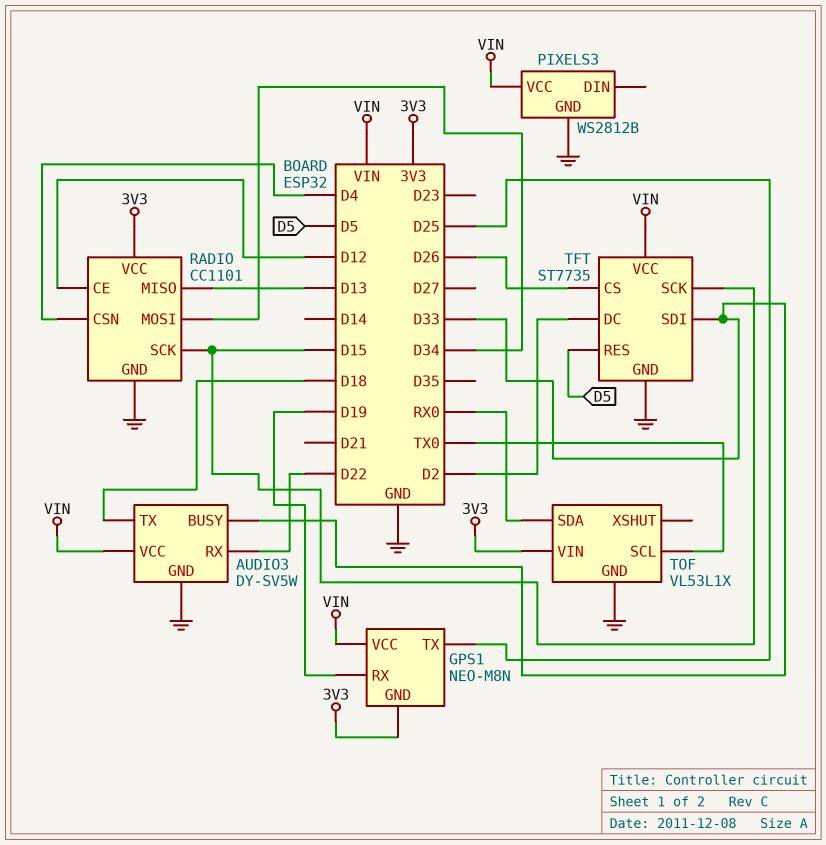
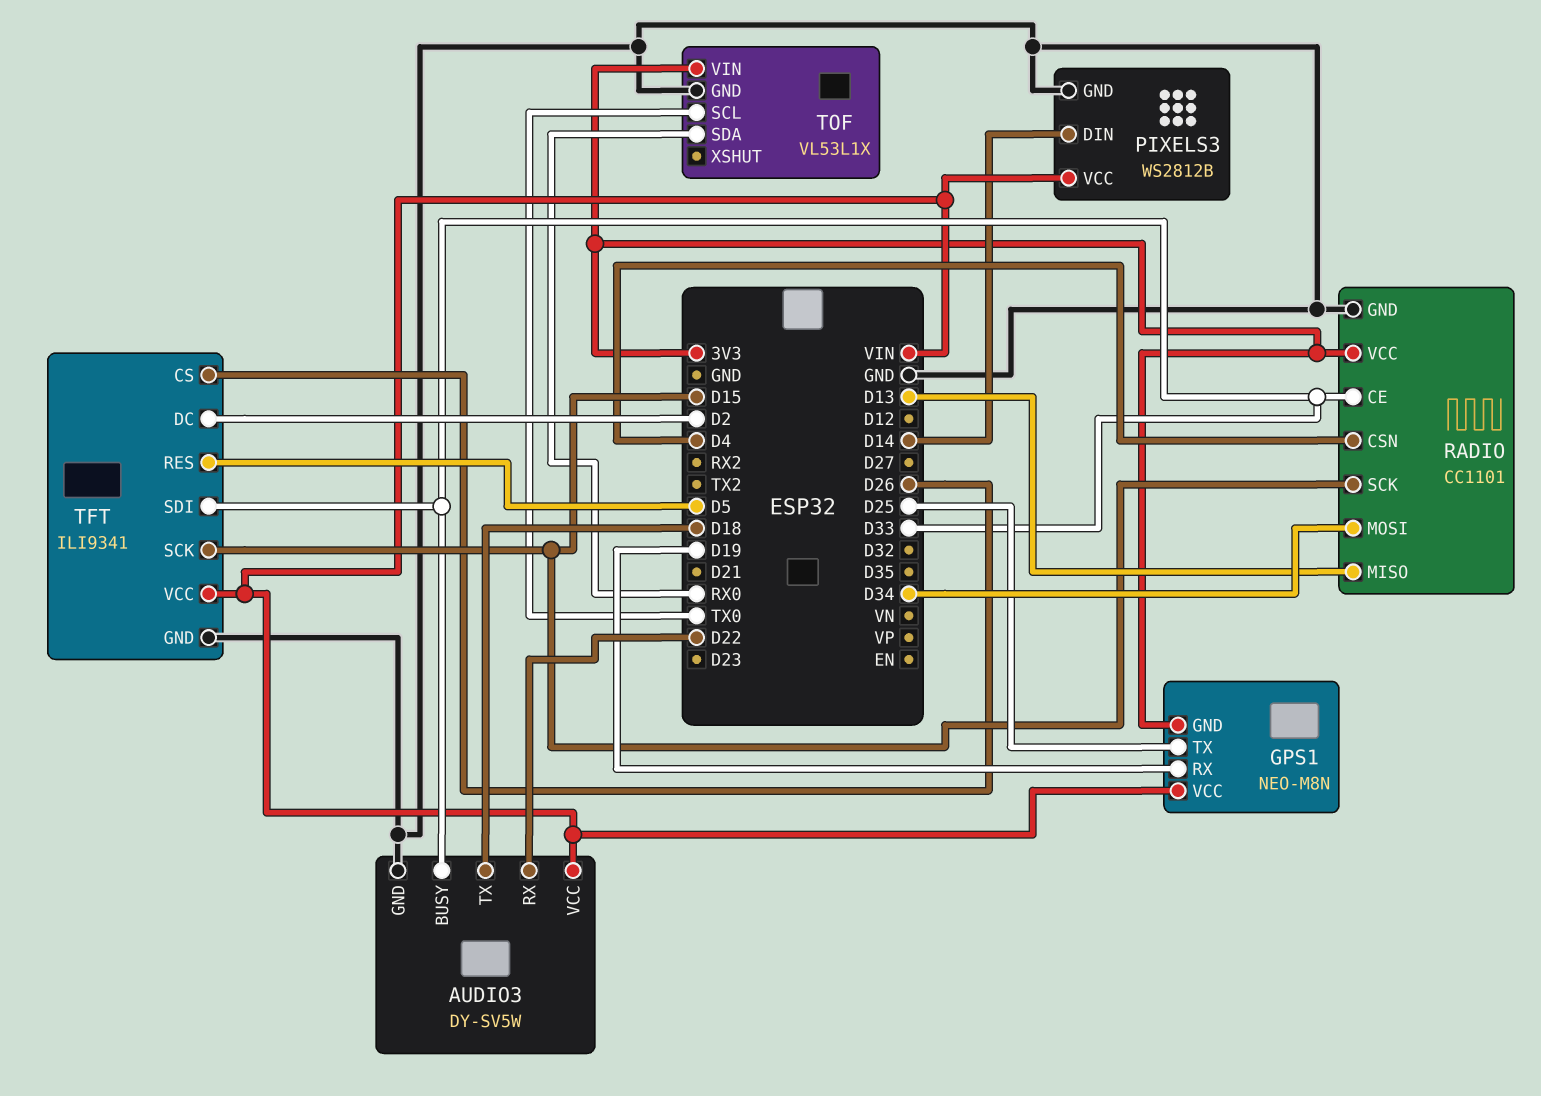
PIXELS3 pin DIN: none -> D14
RADIO pin CE: D12 -> D33
TFT: ST7735 -> ILI9341

